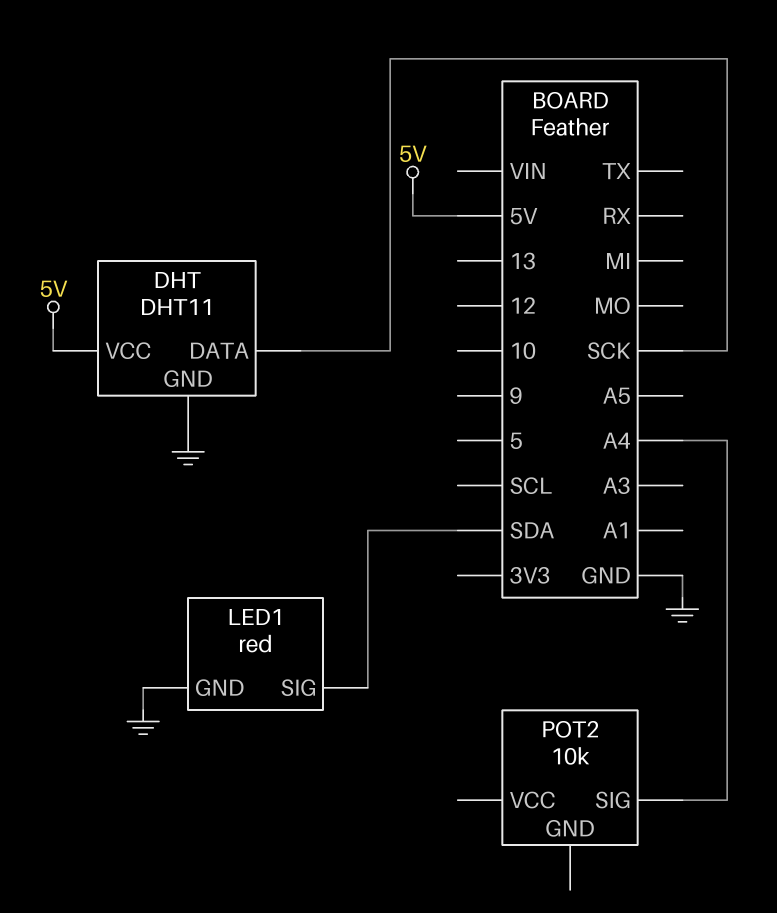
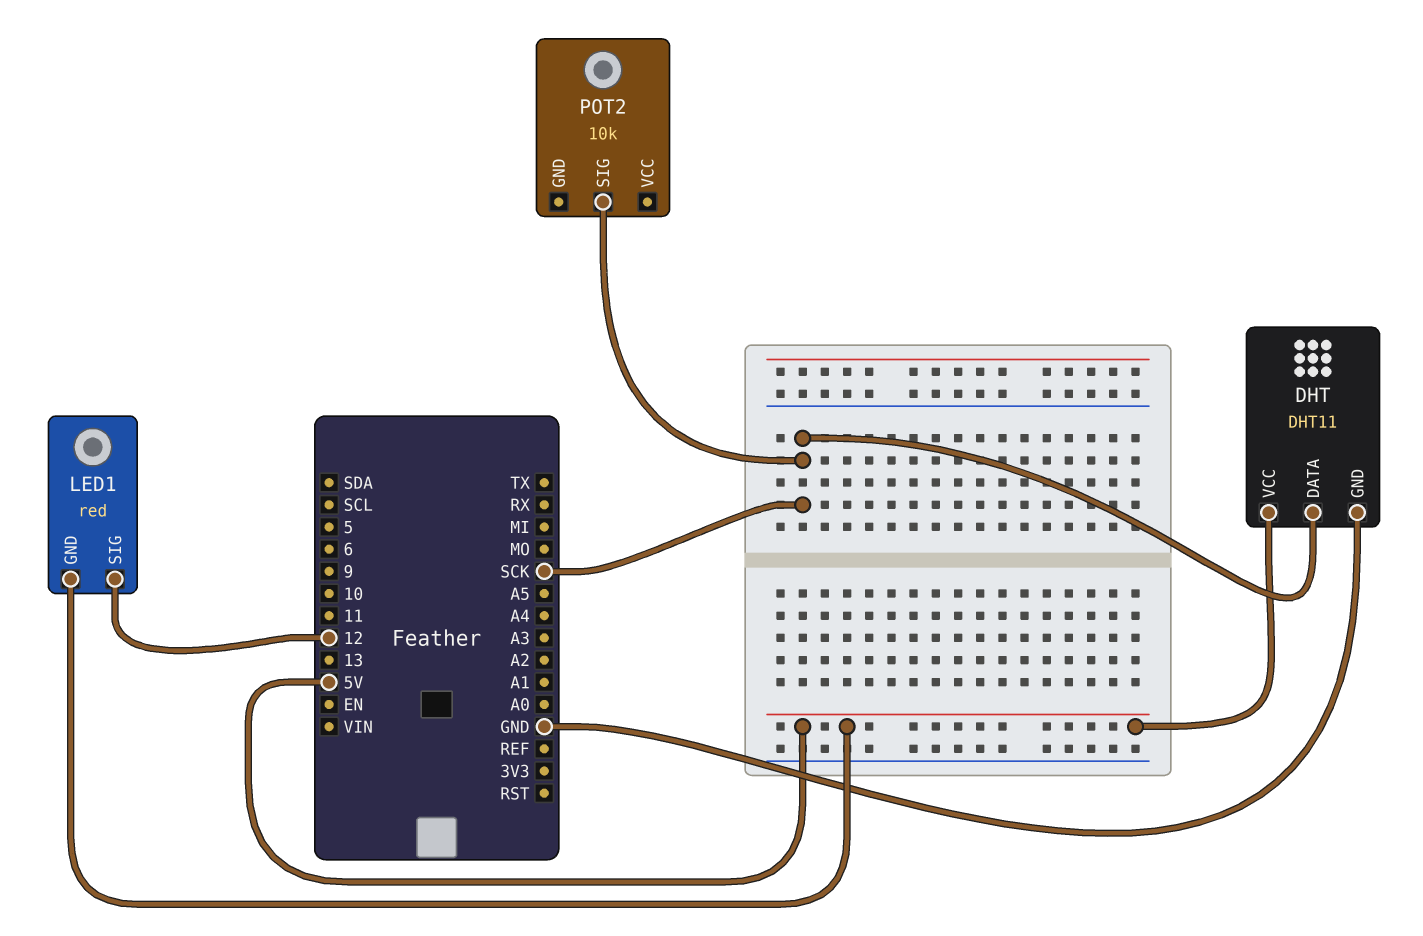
LED1 pin GND: GND -> 5V
LED1 pin SIG: SDA -> 12
POT2 pin SIG: A4 -> SCK

